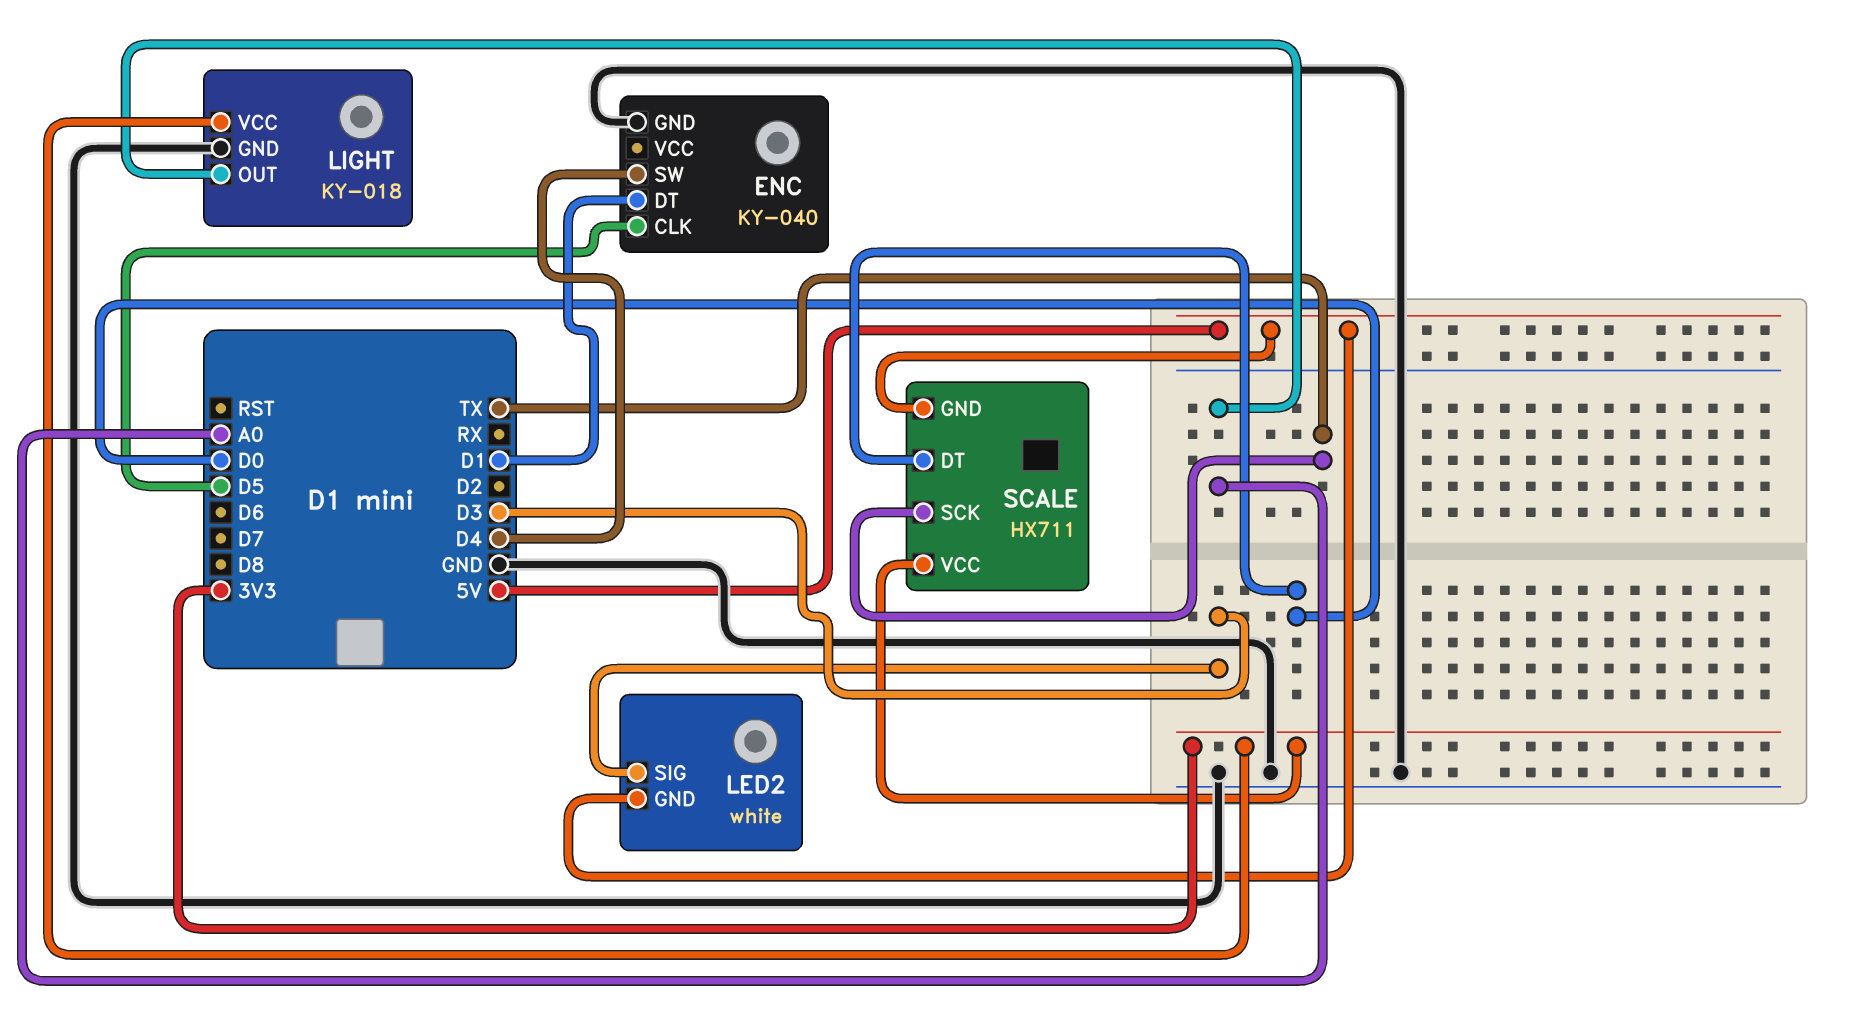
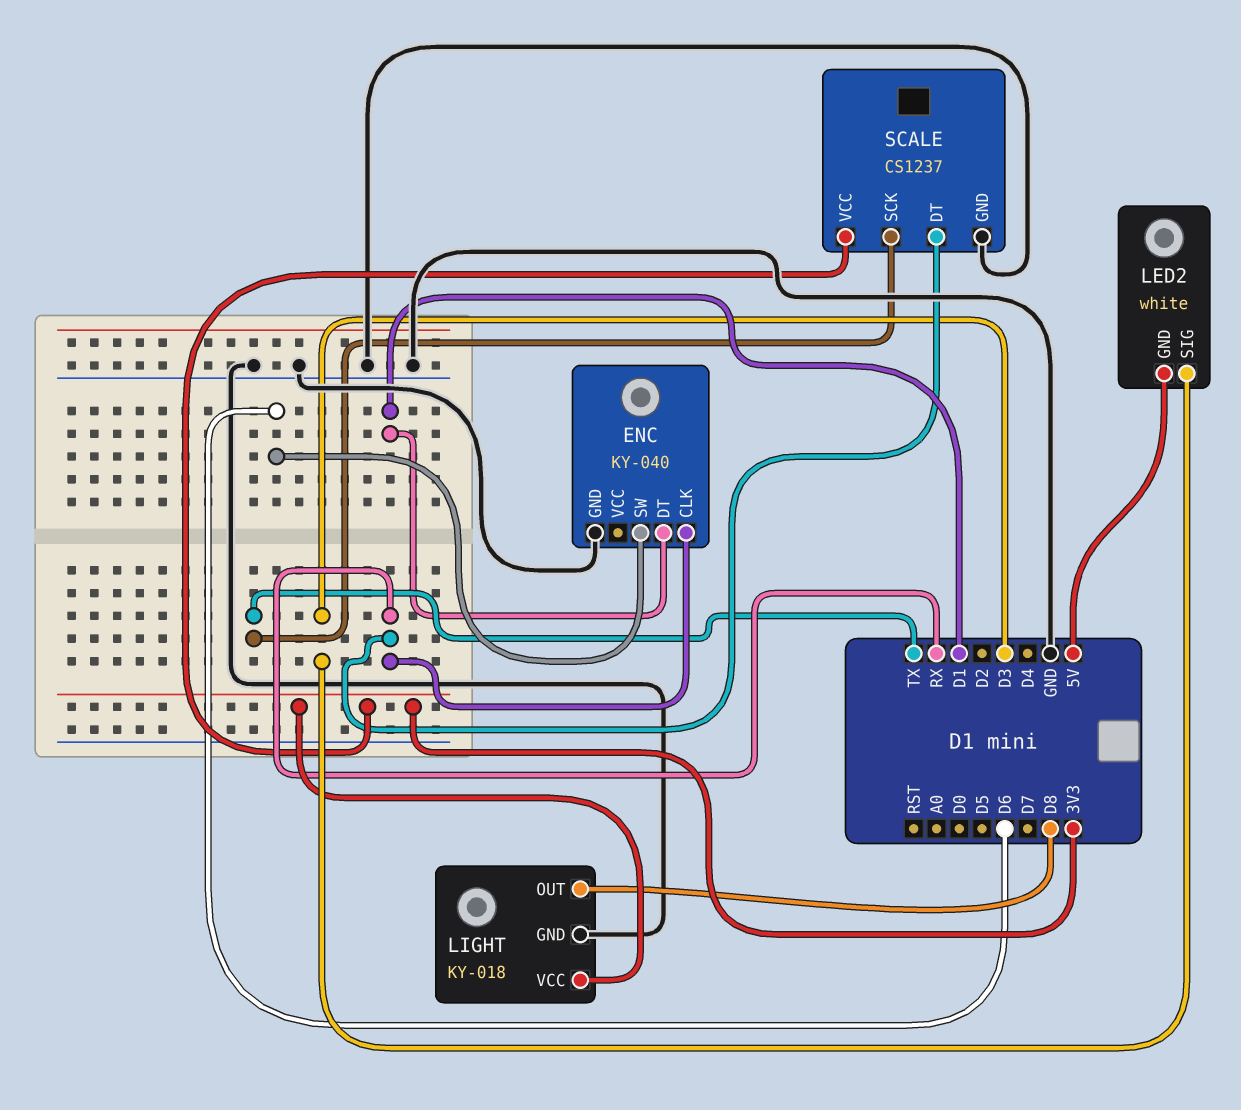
ENC pin CLK: D5 -> RX
ENC pin SW: D4 -> D6
LIGHT pin OUT: A0 -> D8
SCALE: HX711 -> CS1237
SCALE pin DT: D0 -> RX
SCALE pin GND: 5V -> GND

